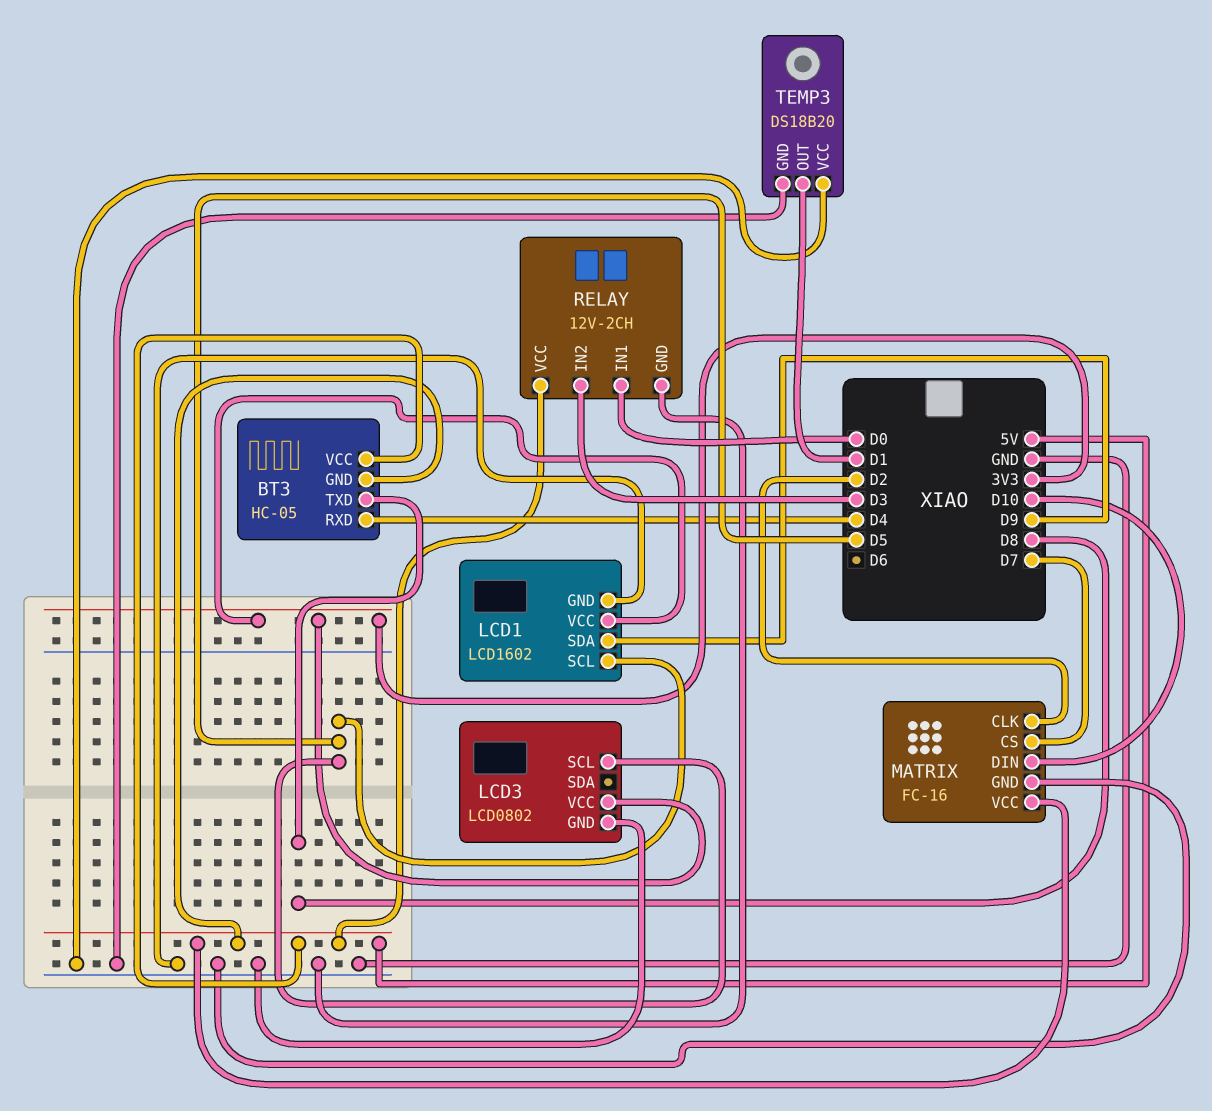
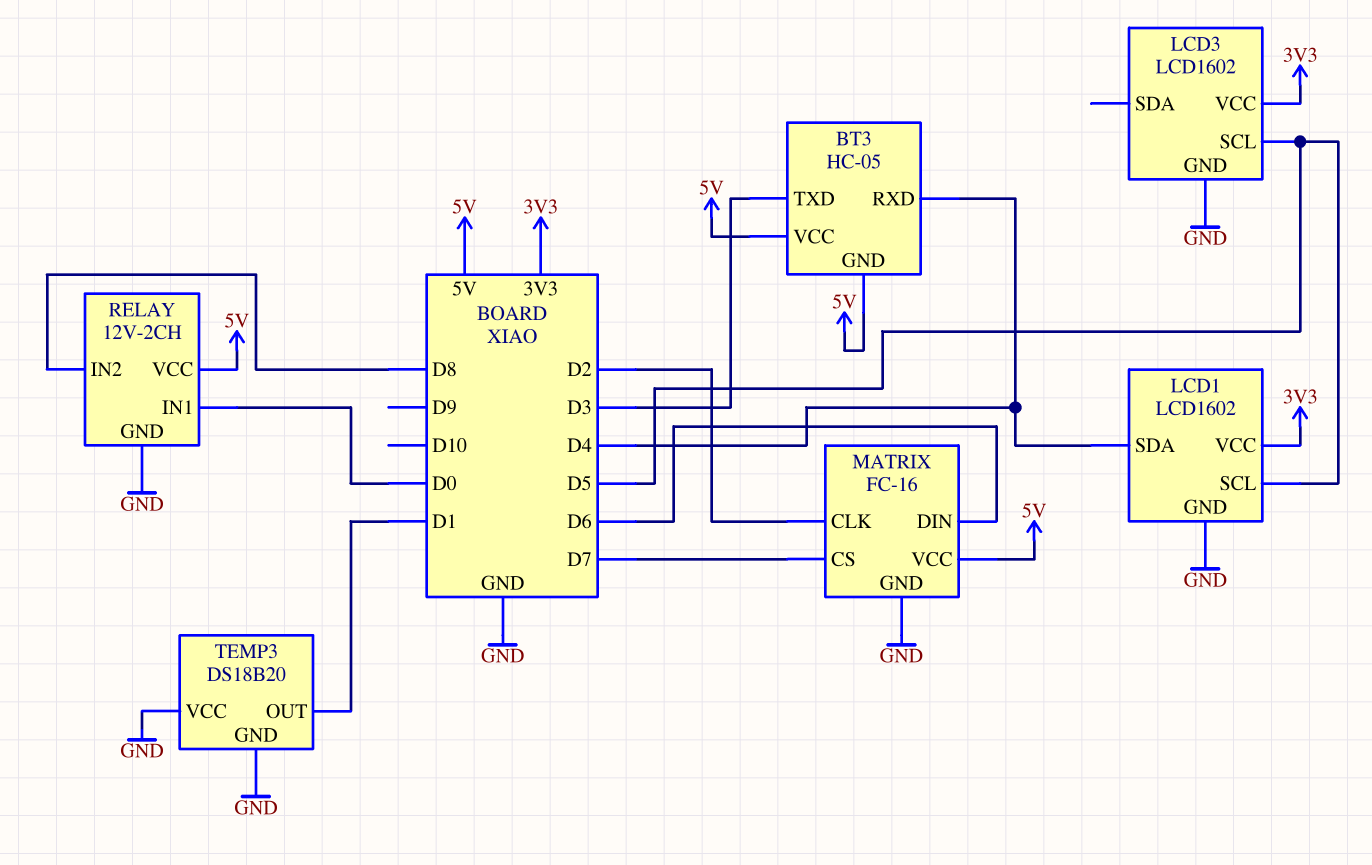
BT3 pin TXD: D8 -> D3
LCD1 pin SDA: D9 -> D4
LCD3: LCD0802 -> LCD1602
MATRIX pin DIN: D10 -> D6
RELAY pin IN2: D3 -> D8

